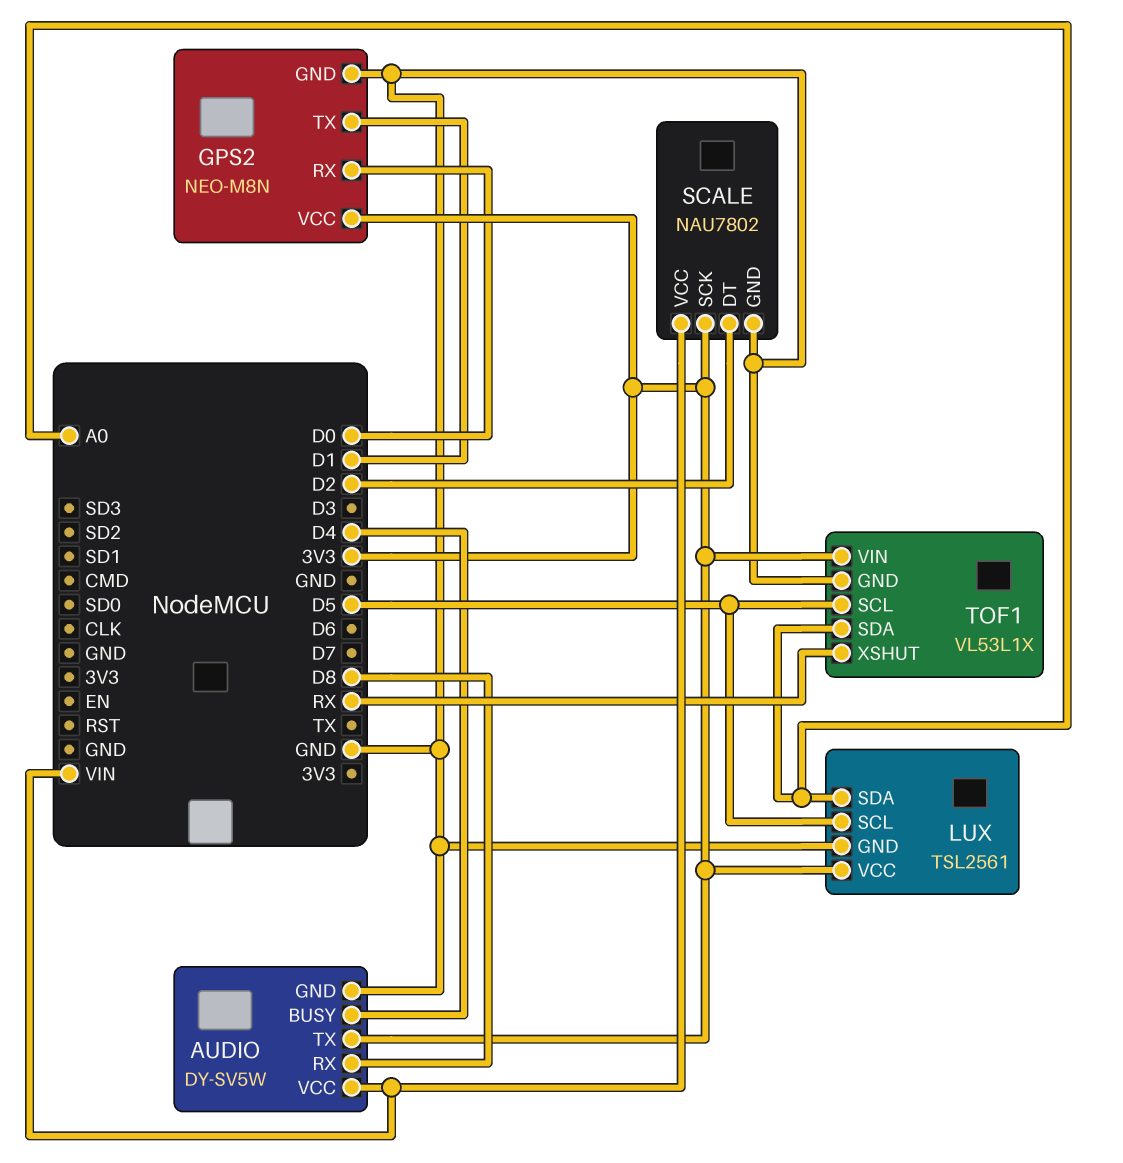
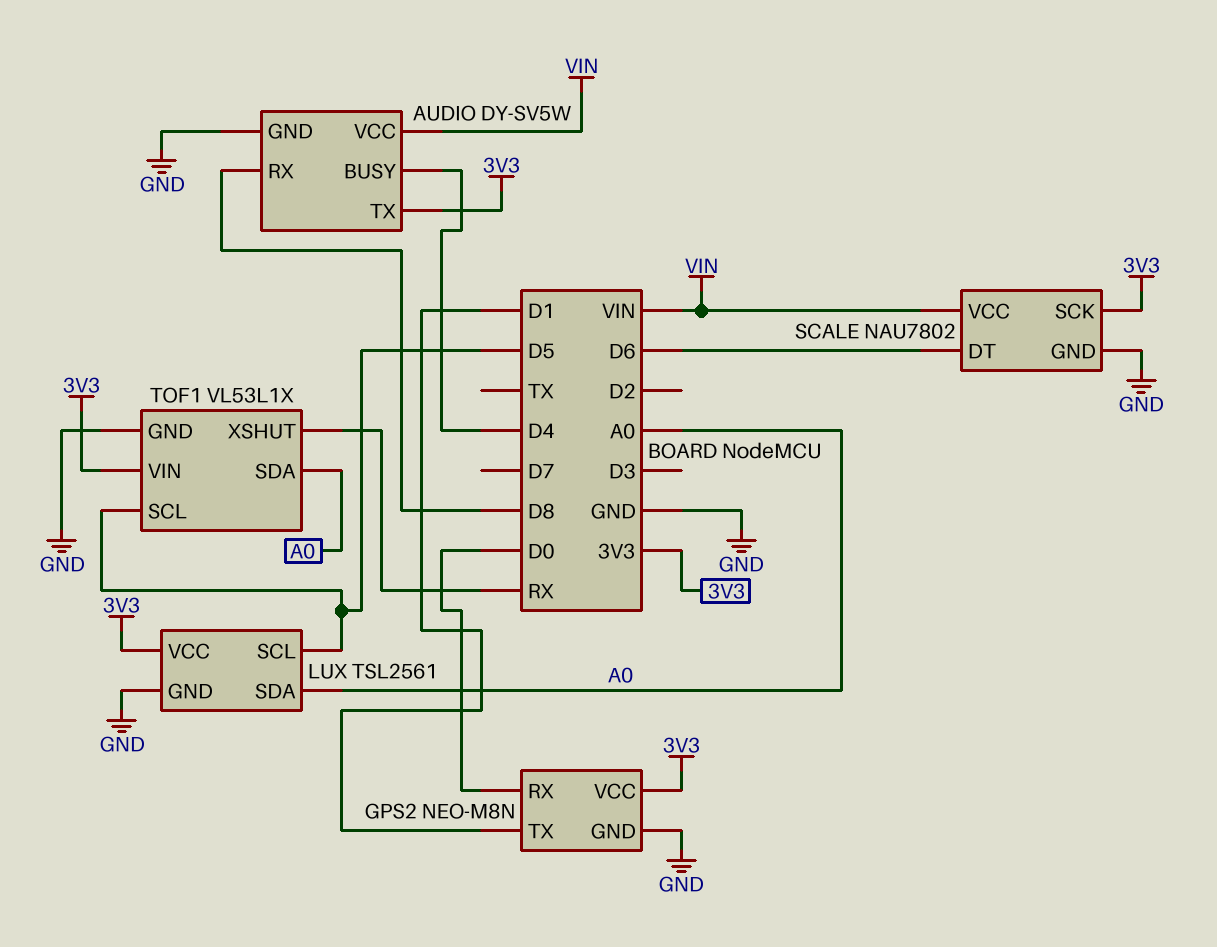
SCALE pin DT: D2 -> D6

